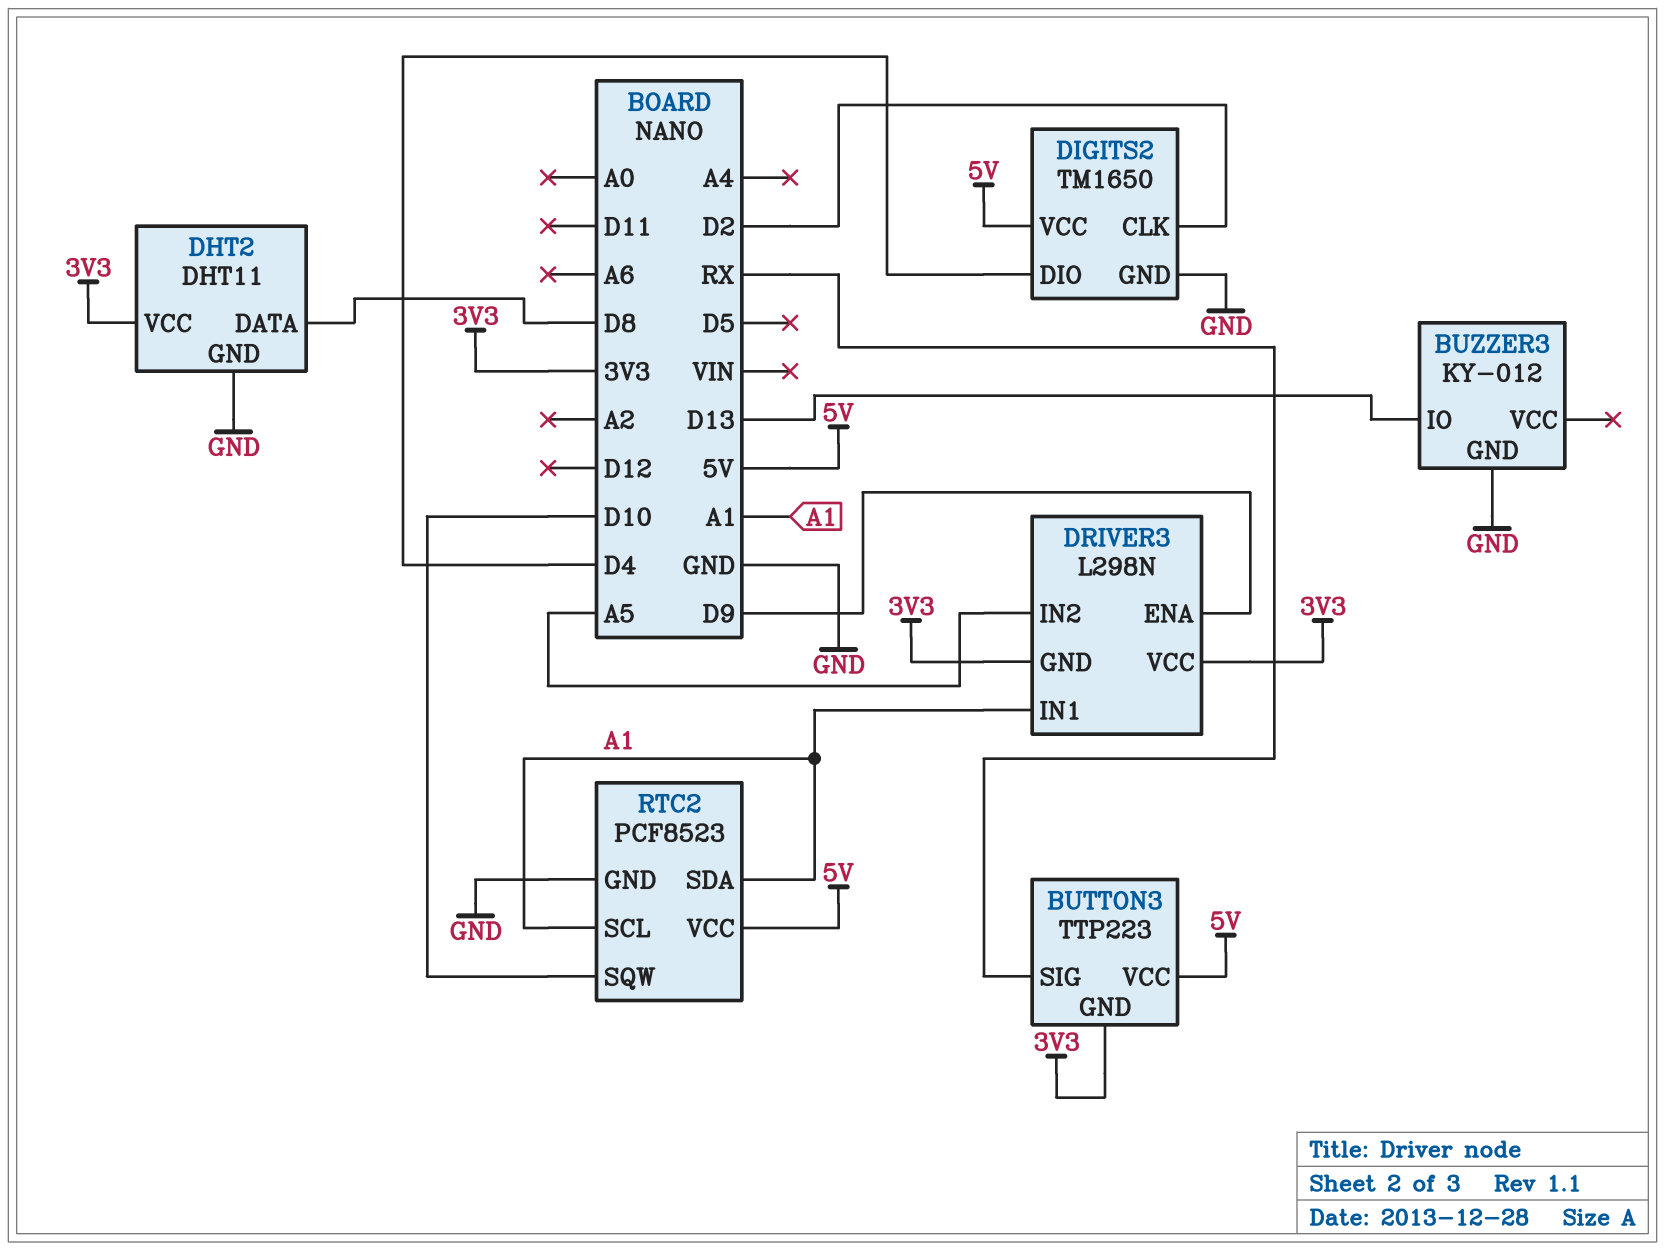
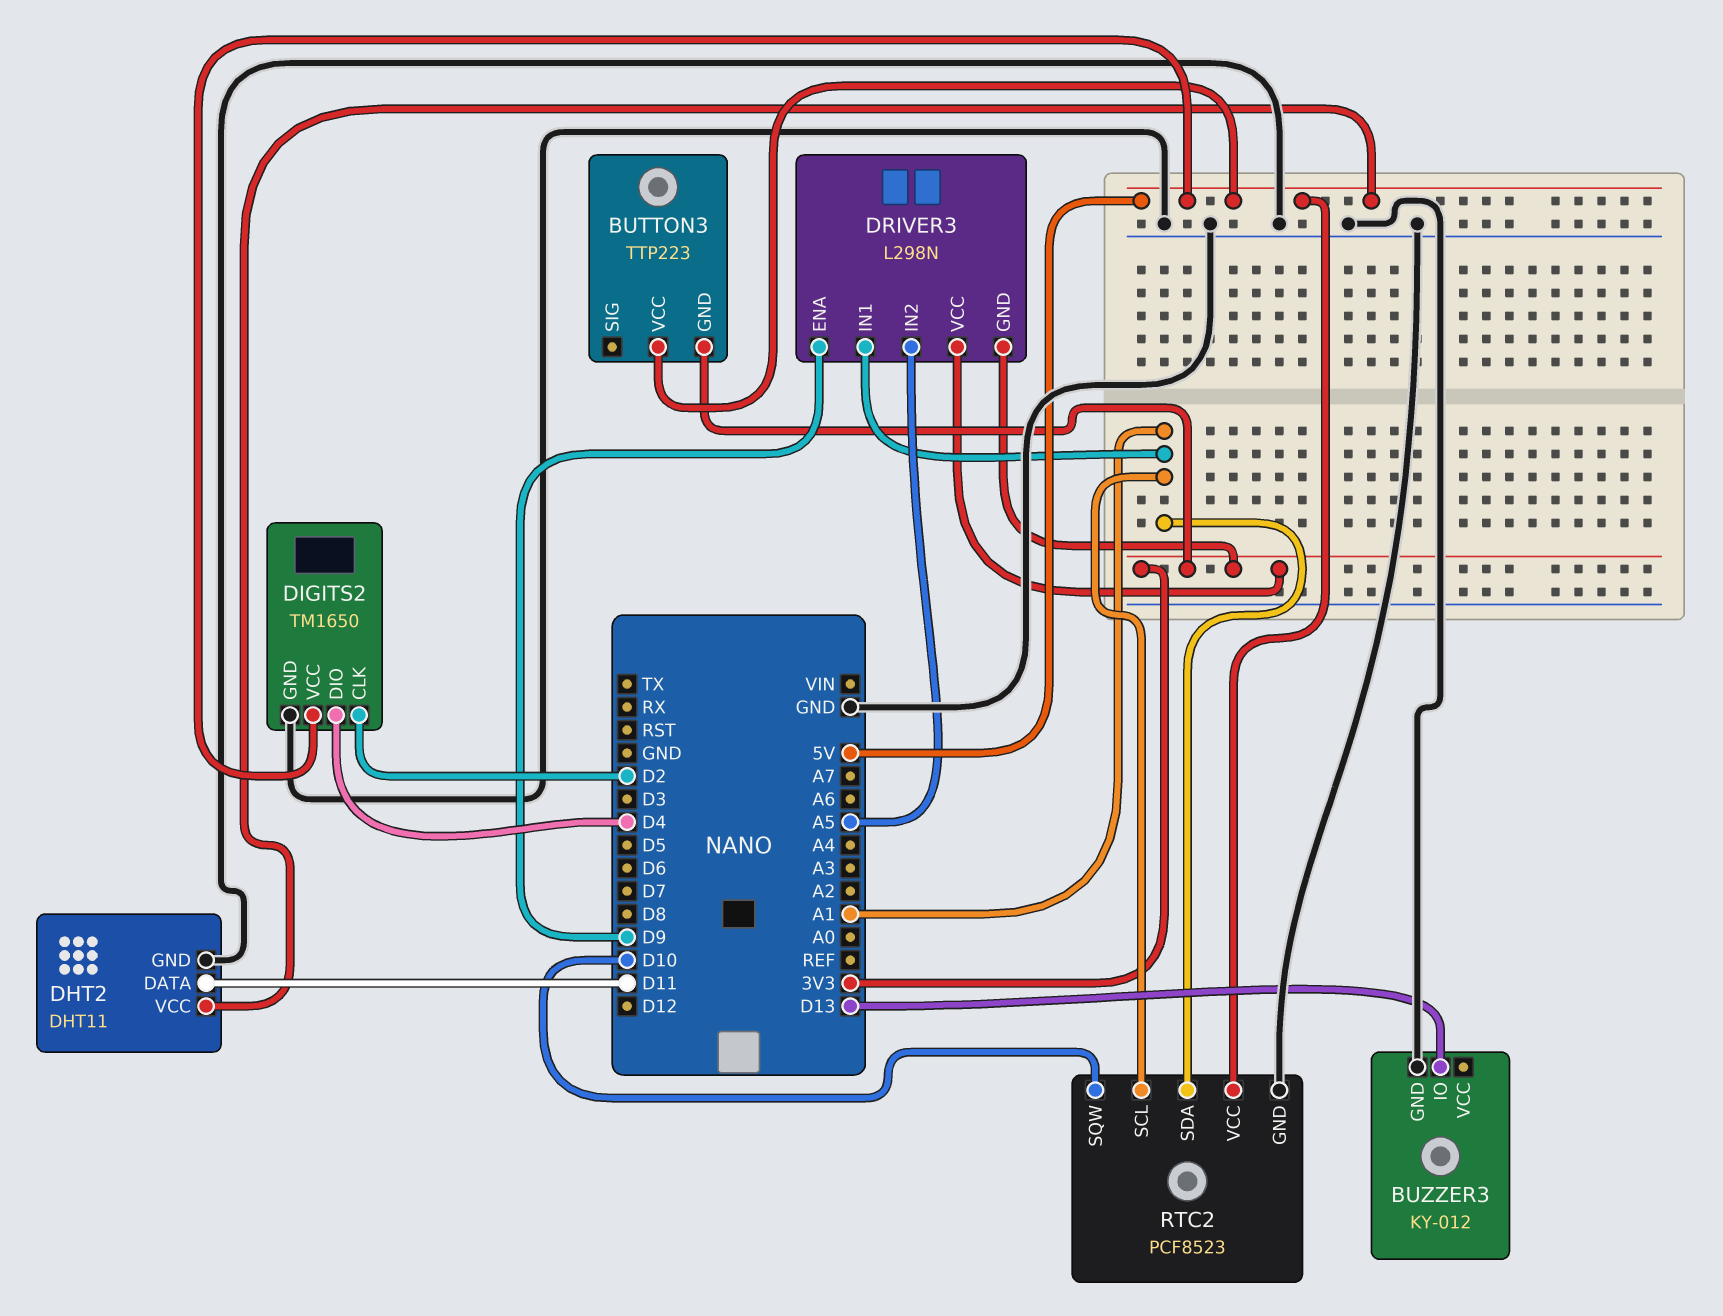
BUTTON3 pin SIG: RX -> none
DHT2 pin DATA: D8 -> D11
DHT2 pin VCC: 3V3 -> 5V

